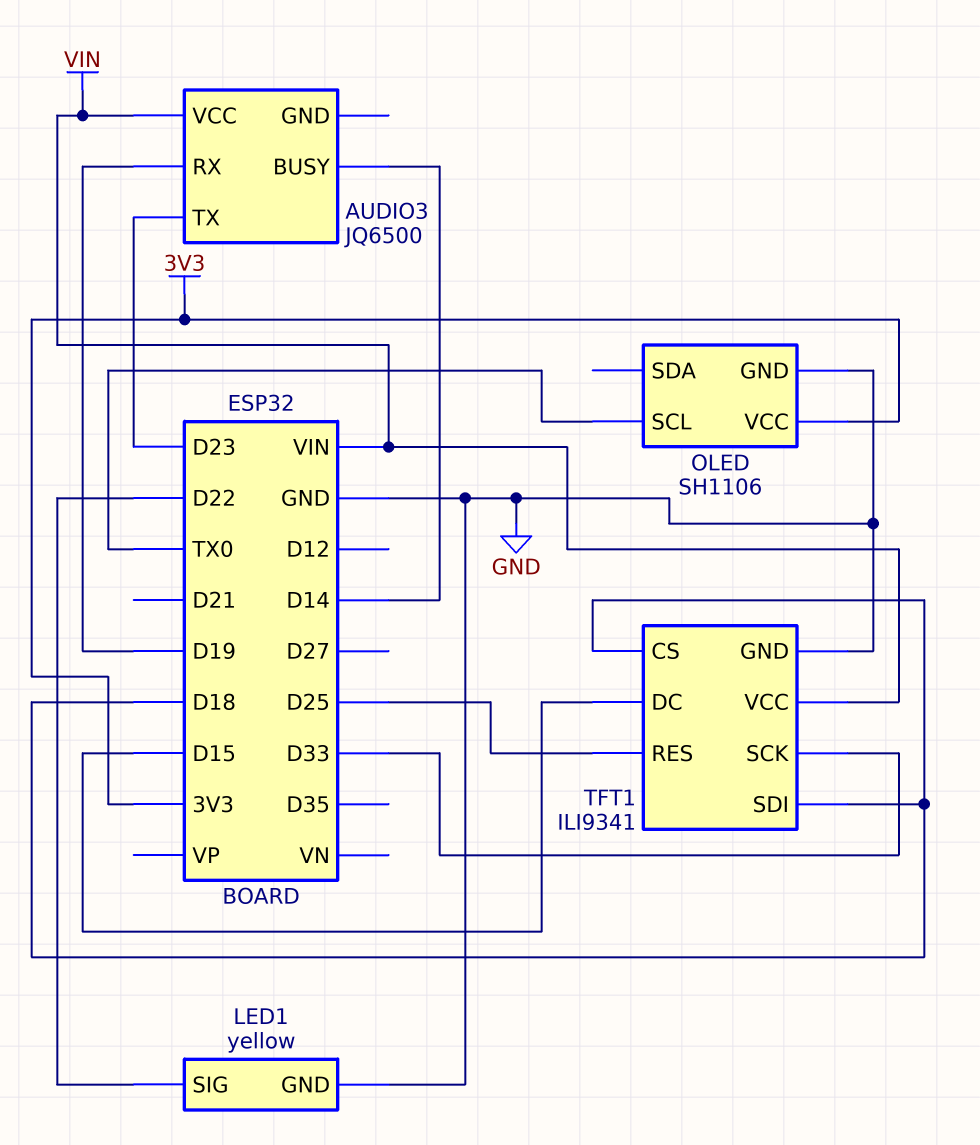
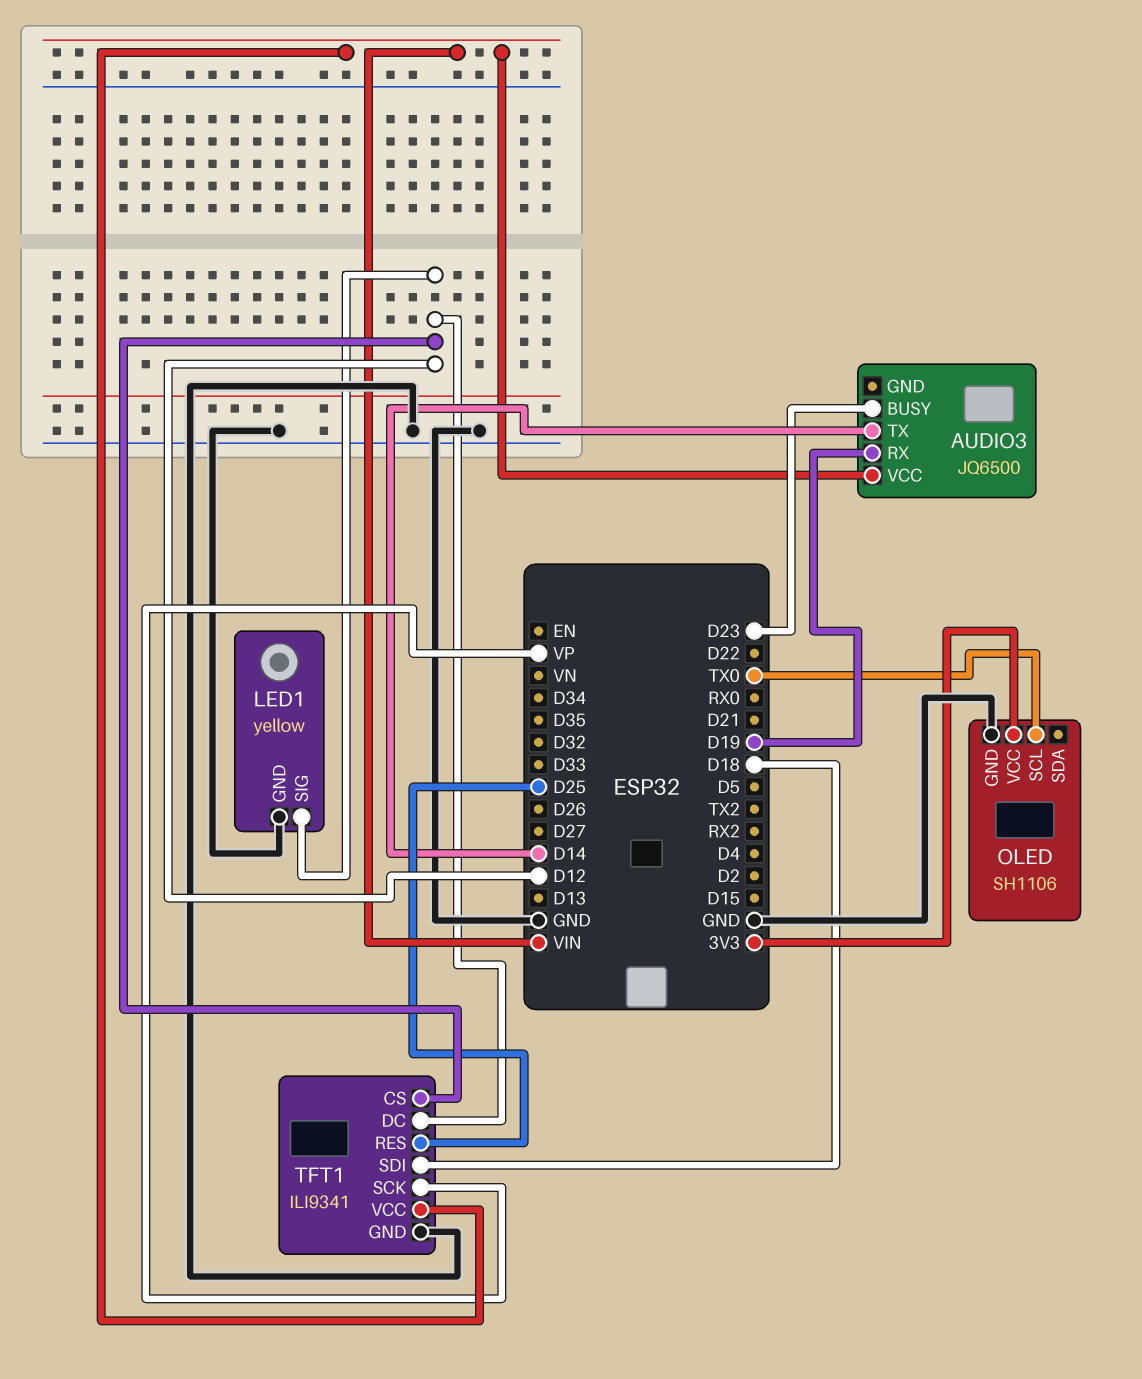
AUDIO3 pin BUSY: D14 -> D23
AUDIO3 pin TX: D23 -> D14
LED1 pin SIG: D22 -> D12
TFT1 pin CS: D18 -> D12
TFT1 pin DC: D15 -> D12
TFT1 pin SCK: D33 -> VP

